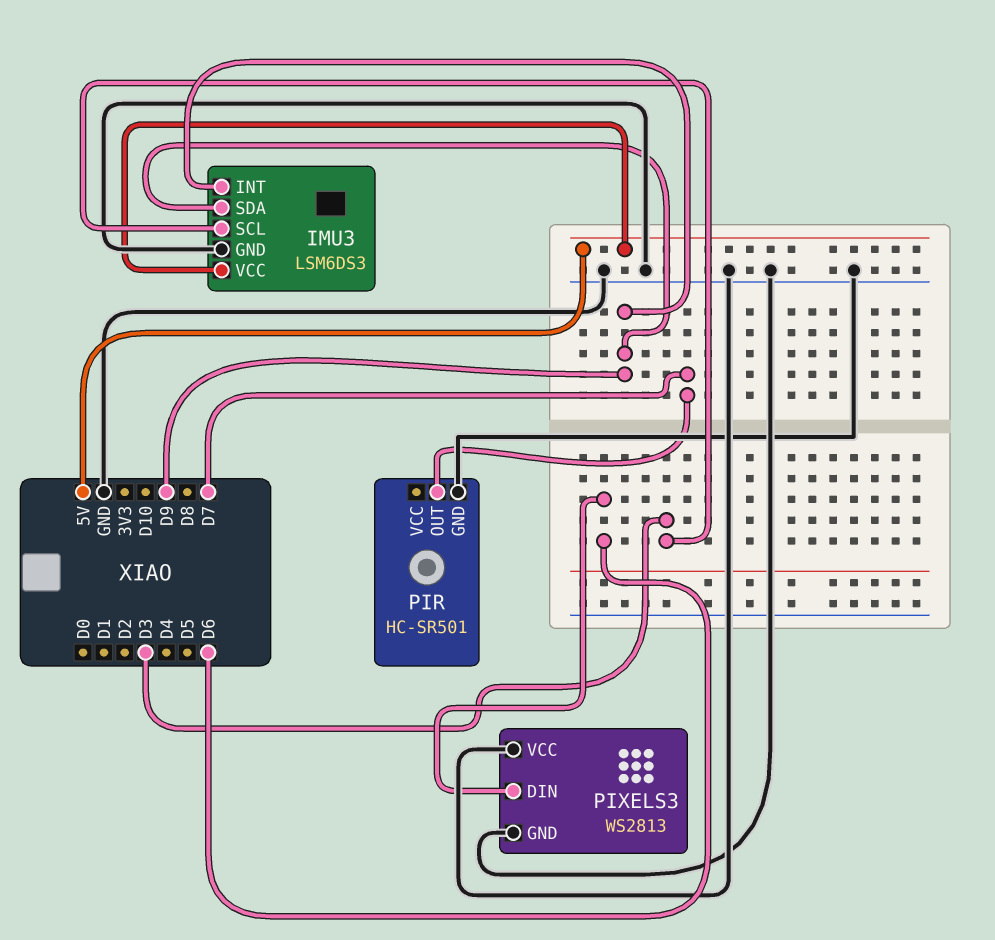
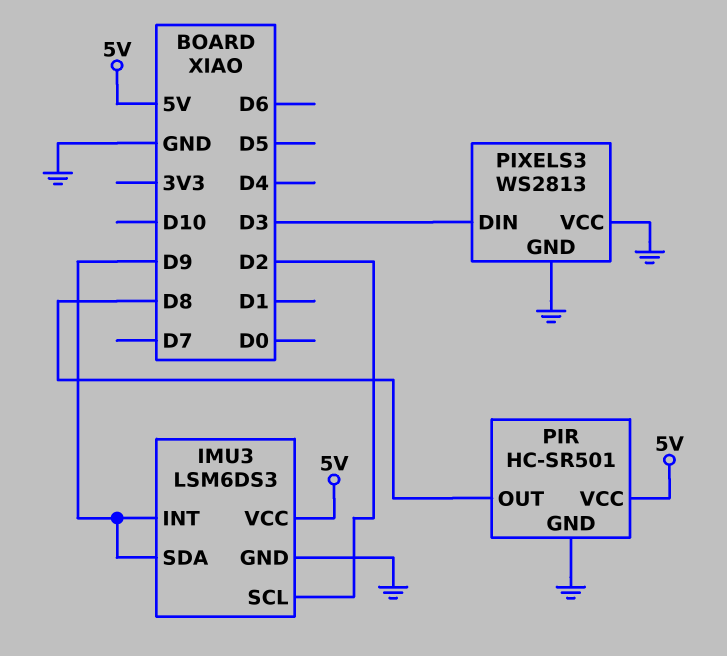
IMU3 pin SCL: D3 -> D2
PIR pin OUT: D7 -> D8
PIR pin VCC: none -> 5V
PIXELS3 pin DIN: D6 -> D3

